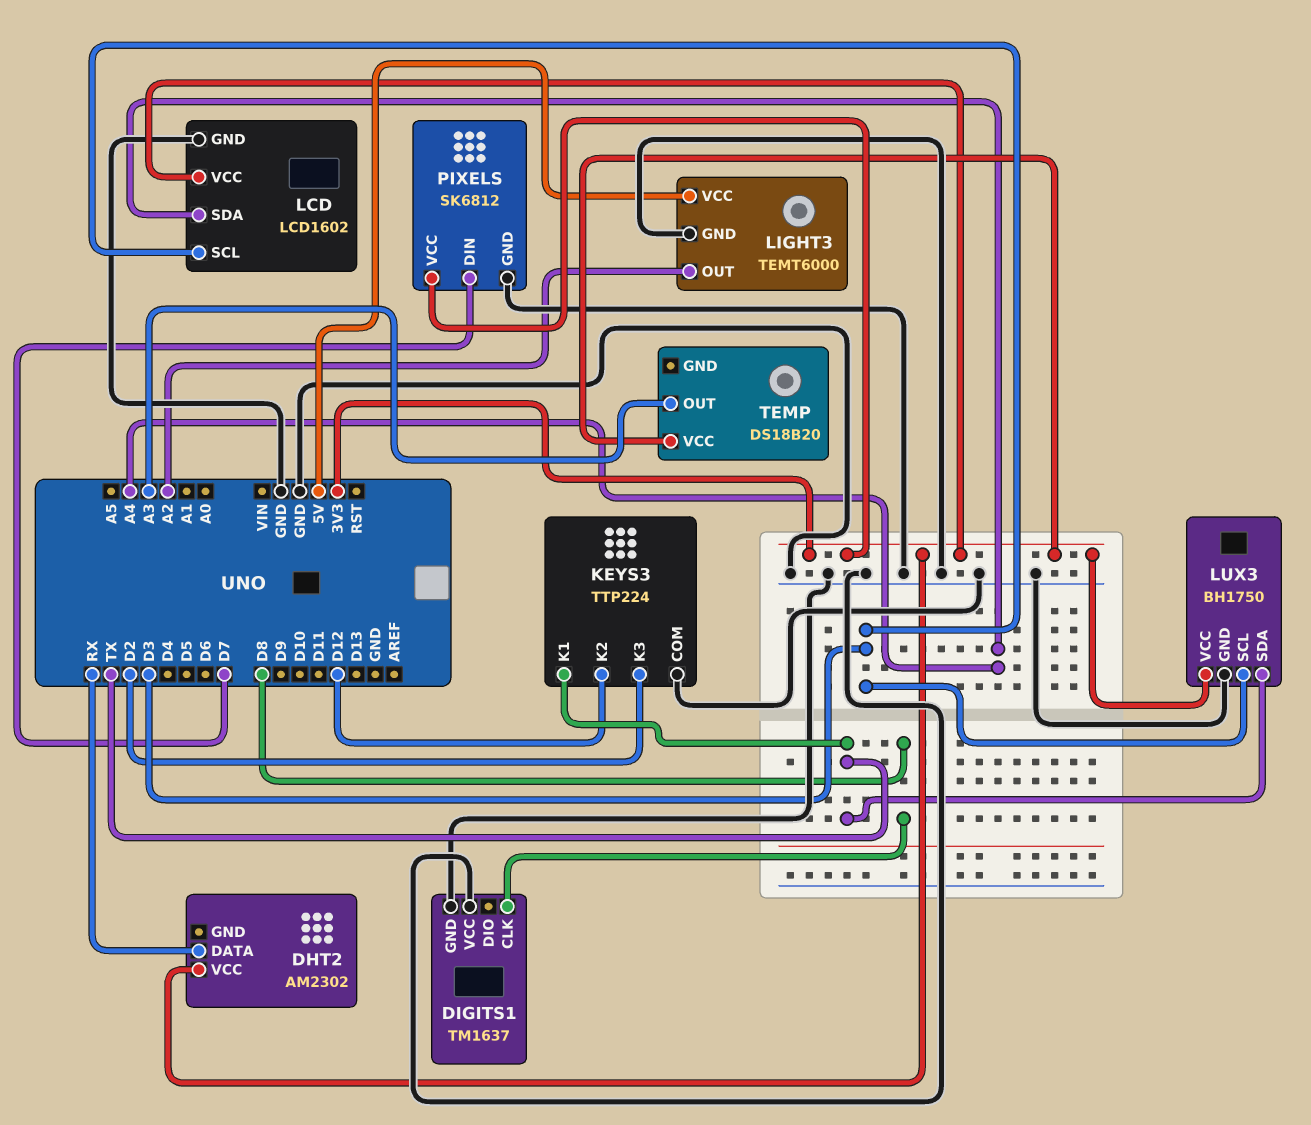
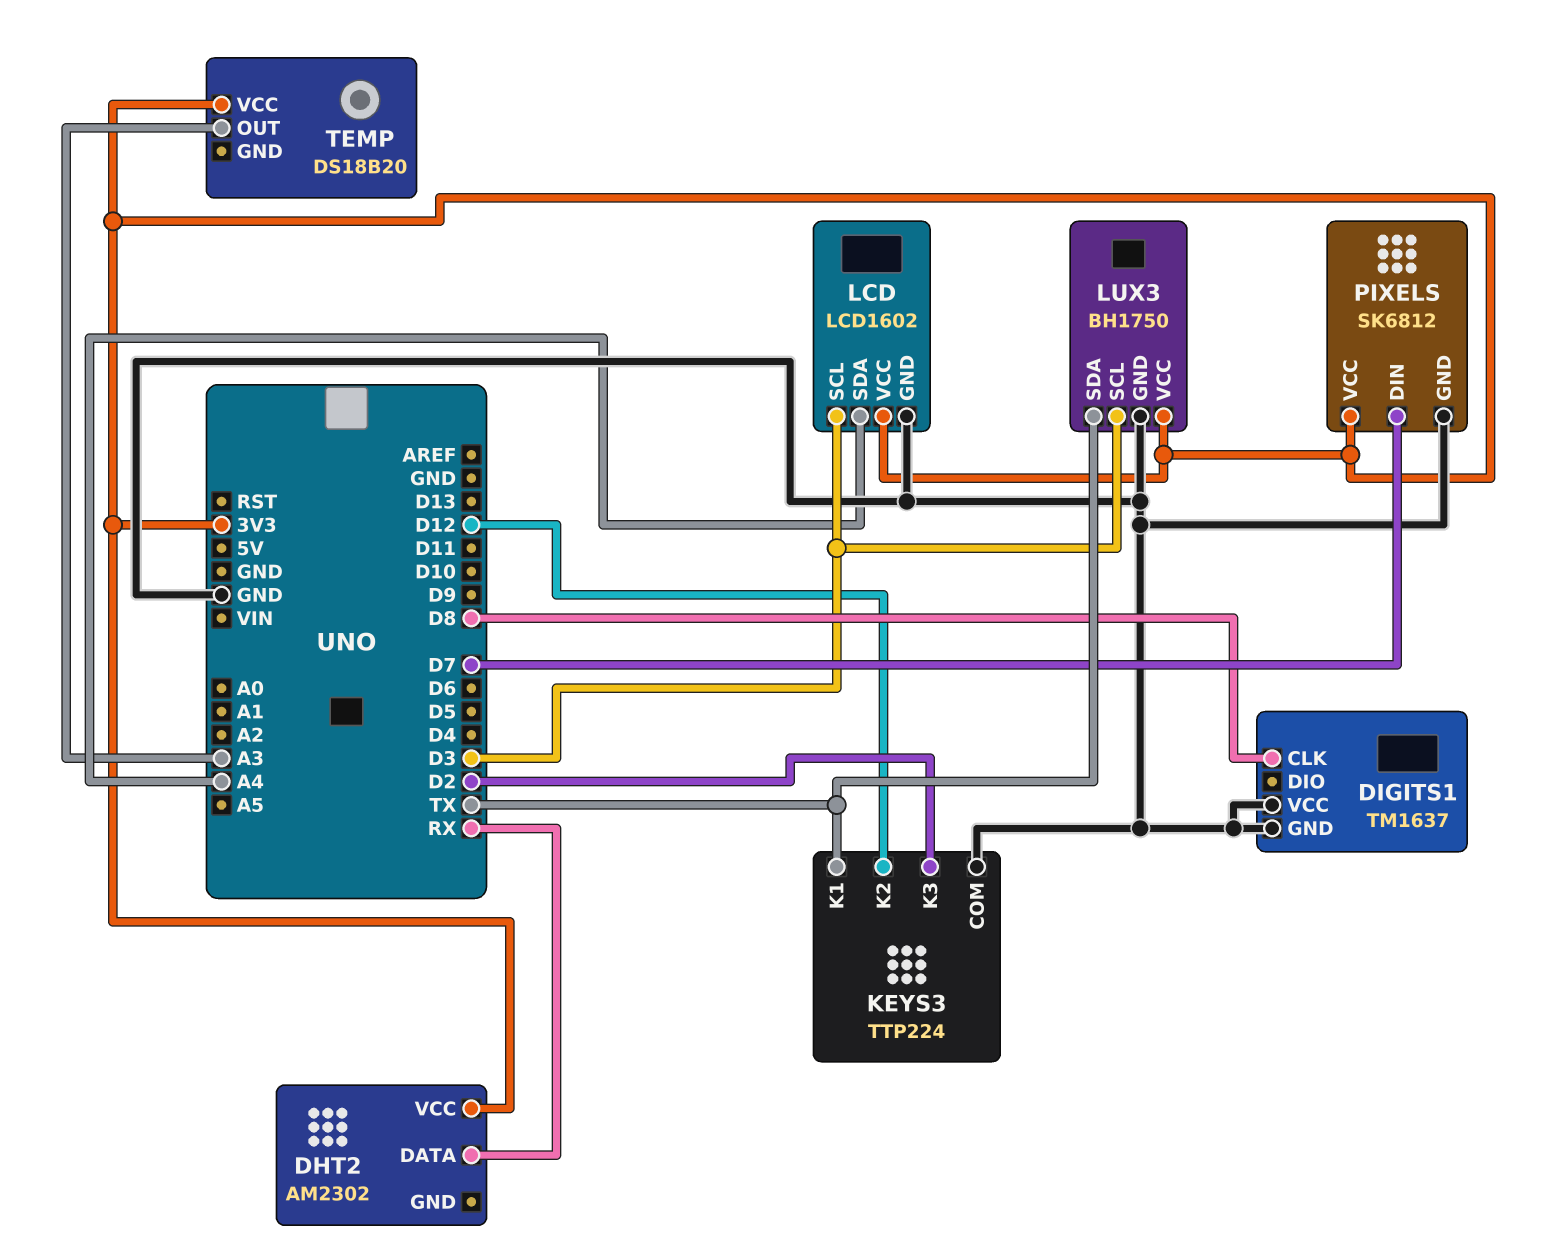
LIGHT3: TEMT6000 -> none
LIGHT3 pin GND: GND -> none
LIGHT3 pin OUT: A2 -> none
LIGHT3 pin VCC: 5V -> none

